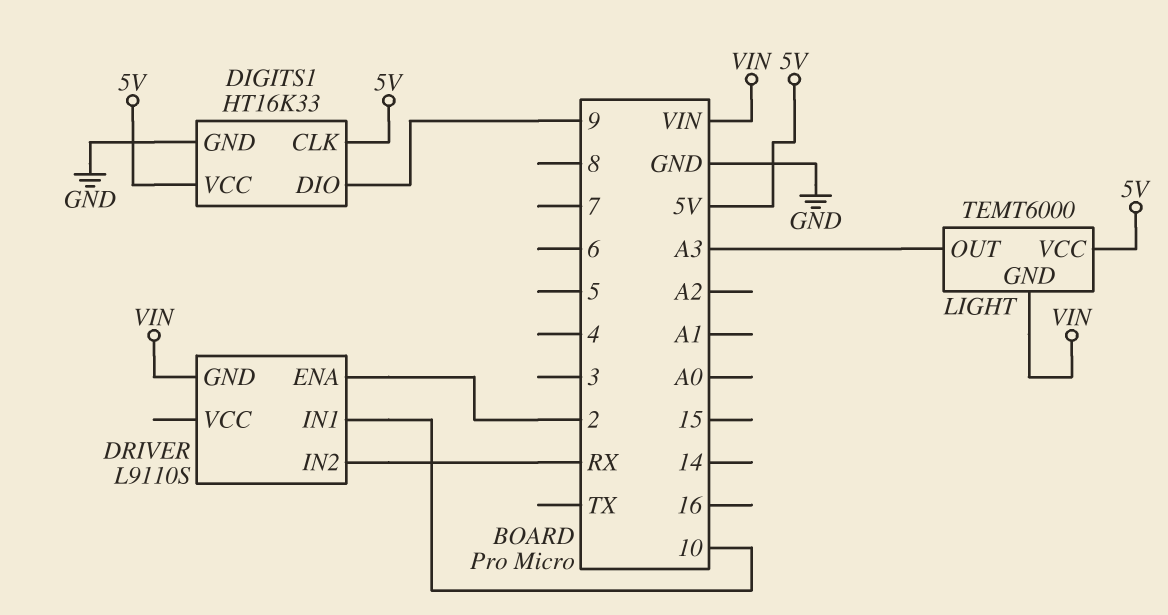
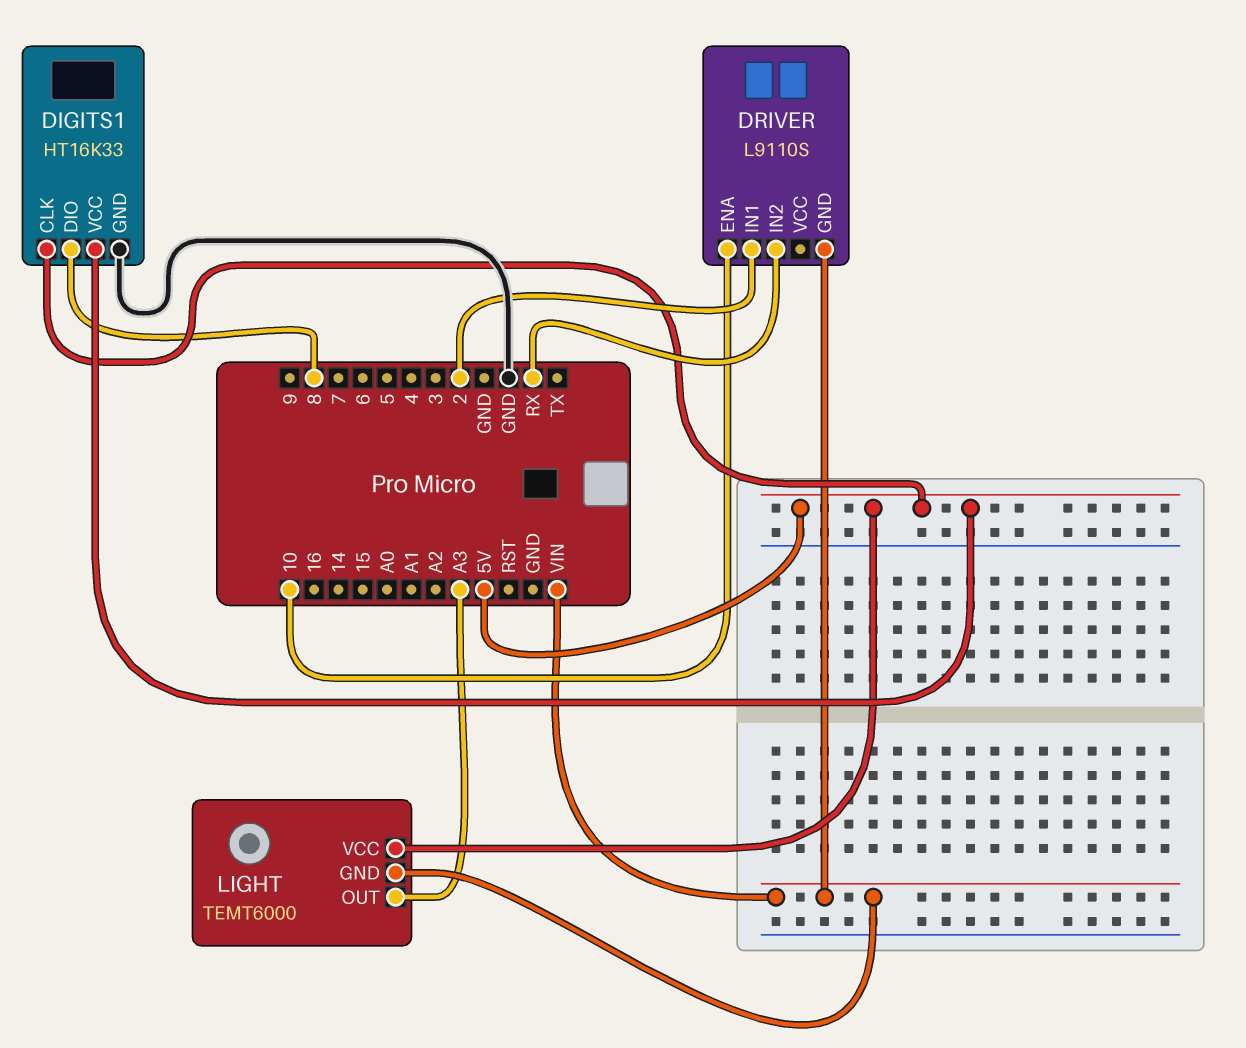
DIGITS1 pin DIO: 9 -> 8
DRIVER pin ENA: 2 -> 10
DRIVER pin IN1: 10 -> 2

